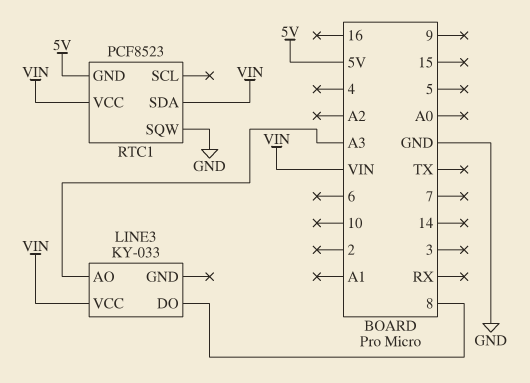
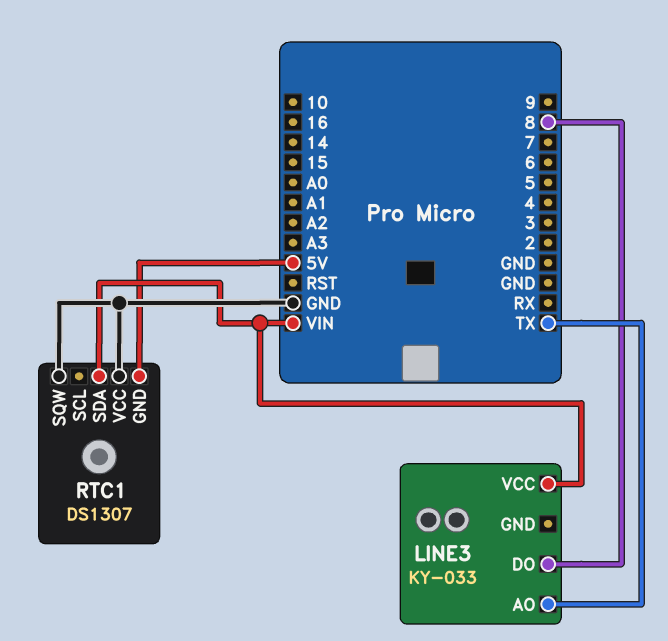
LINE3 pin AO: A3 -> TX
RTC1: PCF8523 -> DS1307
RTC1 pin VCC: VIN -> GND

